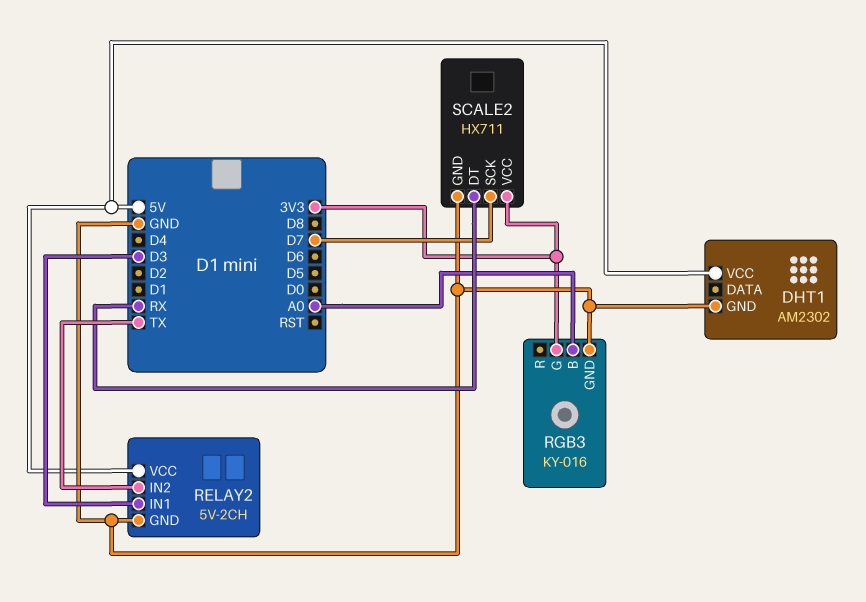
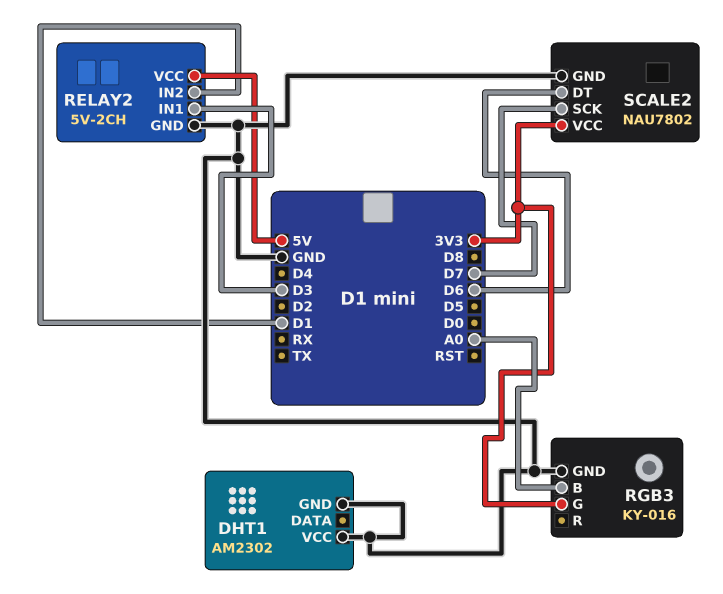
DHT1 pin VCC: 5V -> GND
RELAY2 pin IN2: TX -> D1
SCALE2: HX711 -> NAU7802
SCALE2 pin DT: RX -> D6

